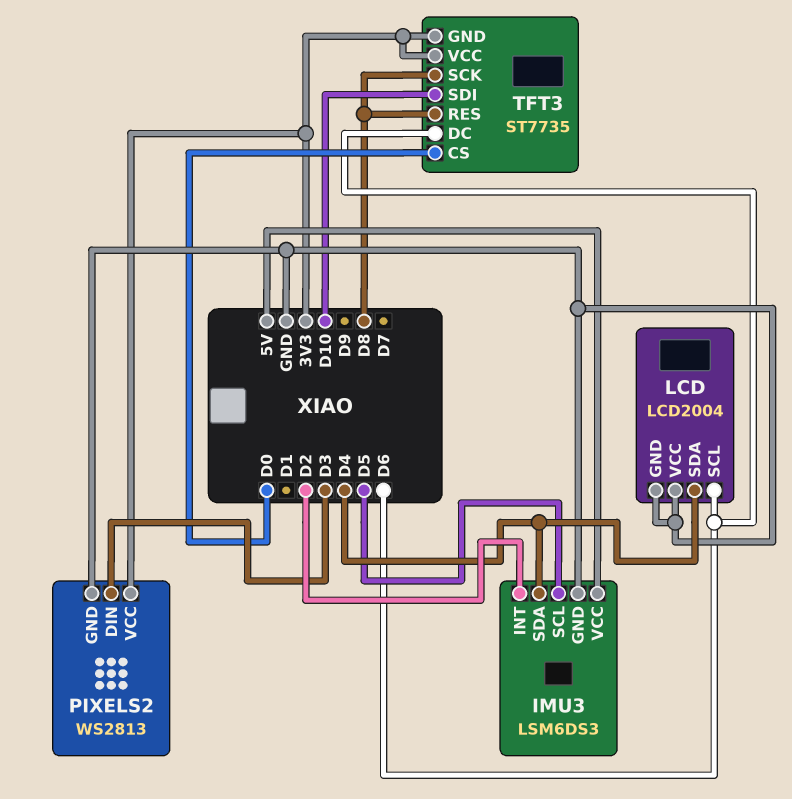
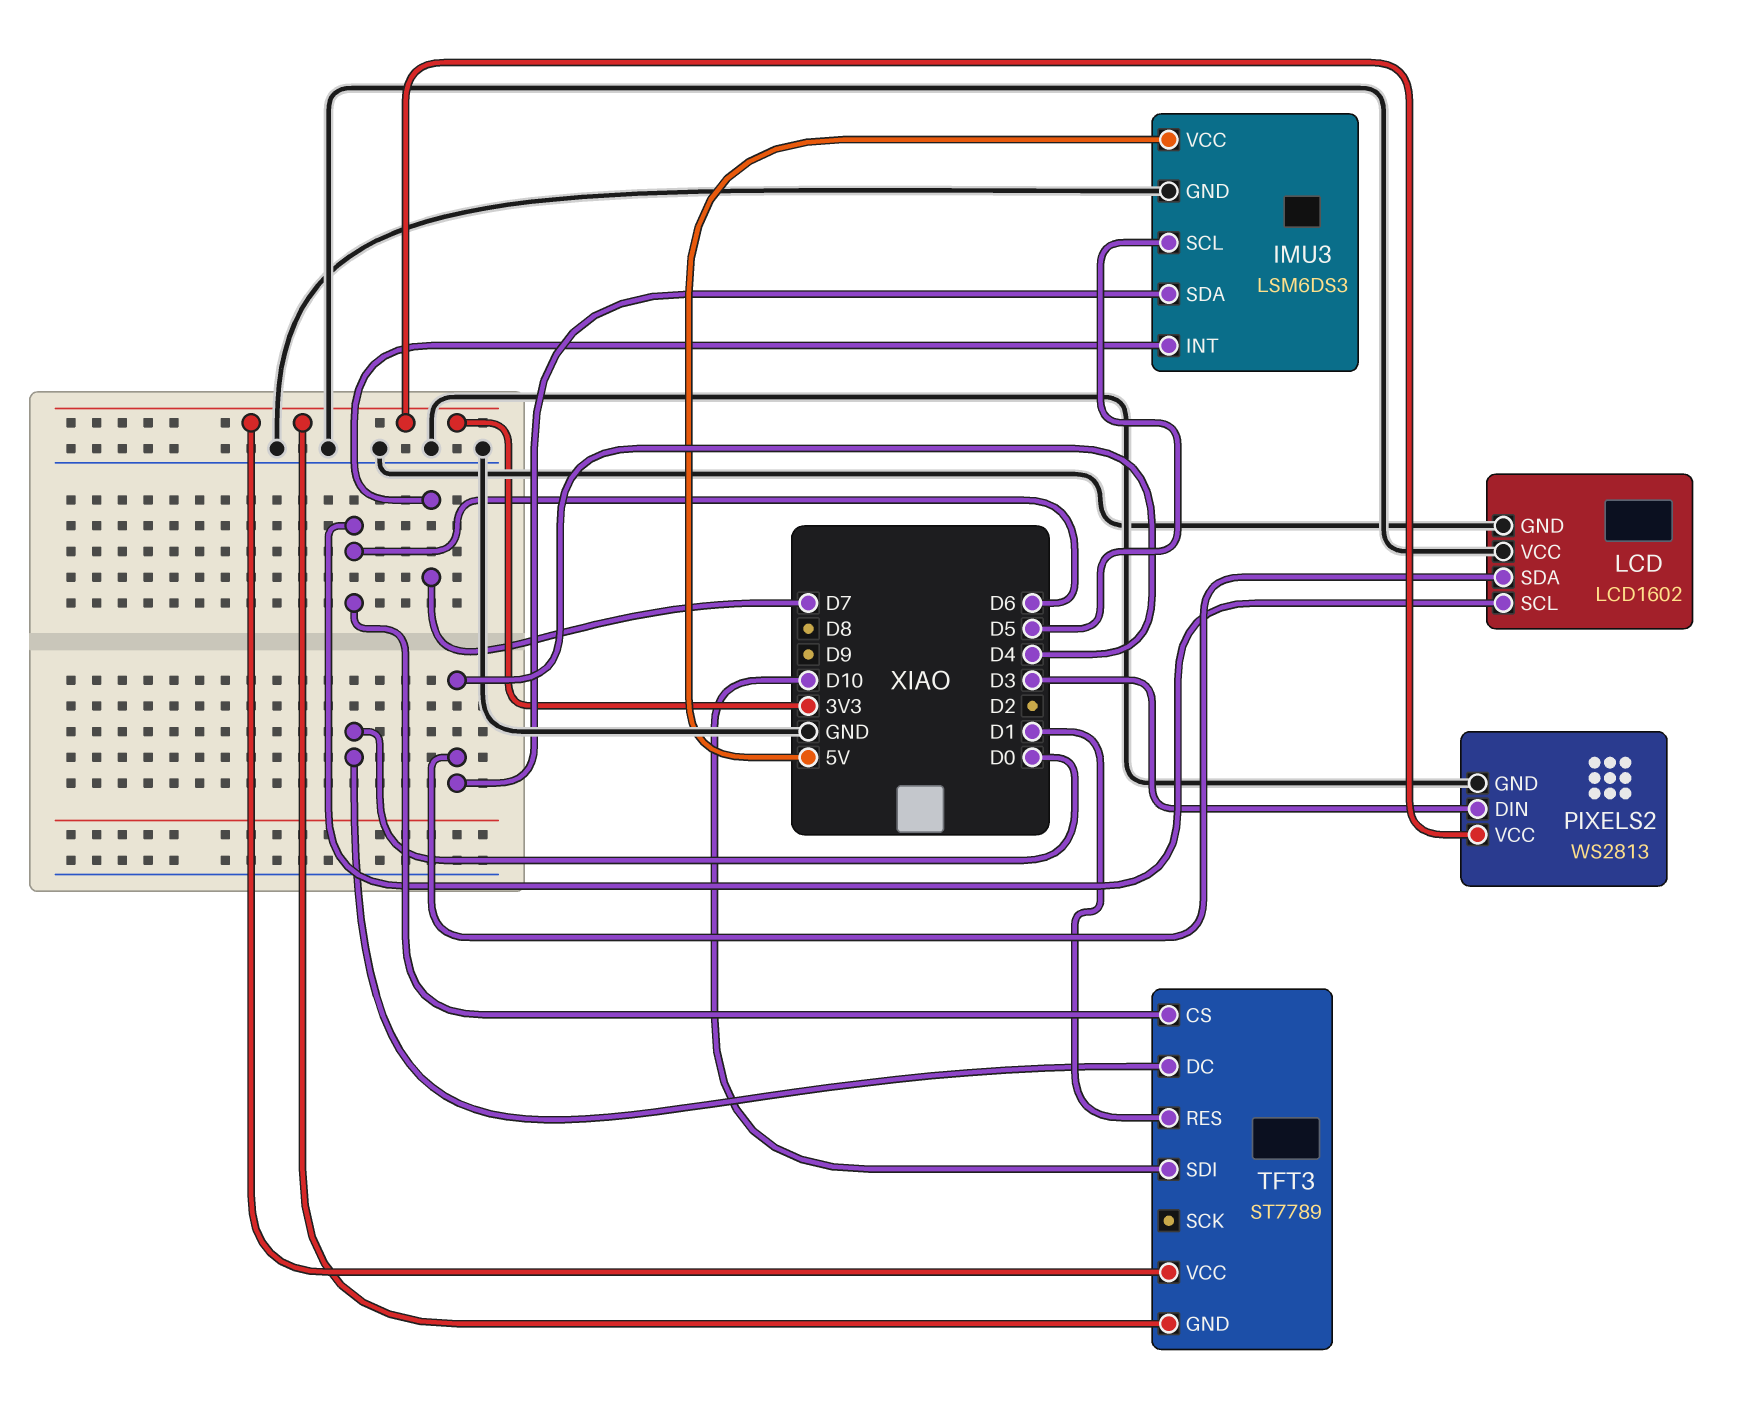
IMU3 pin INT: D2 -> D7
LCD: LCD2004 -> LCD1602
TFT3: ST7735 -> ST7789
TFT3 pin CS: D0 -> D6
TFT3 pin DC: D6 -> D0
TFT3 pin RES: D8 -> D1
TFT3 pin SCK: D8 -> none

